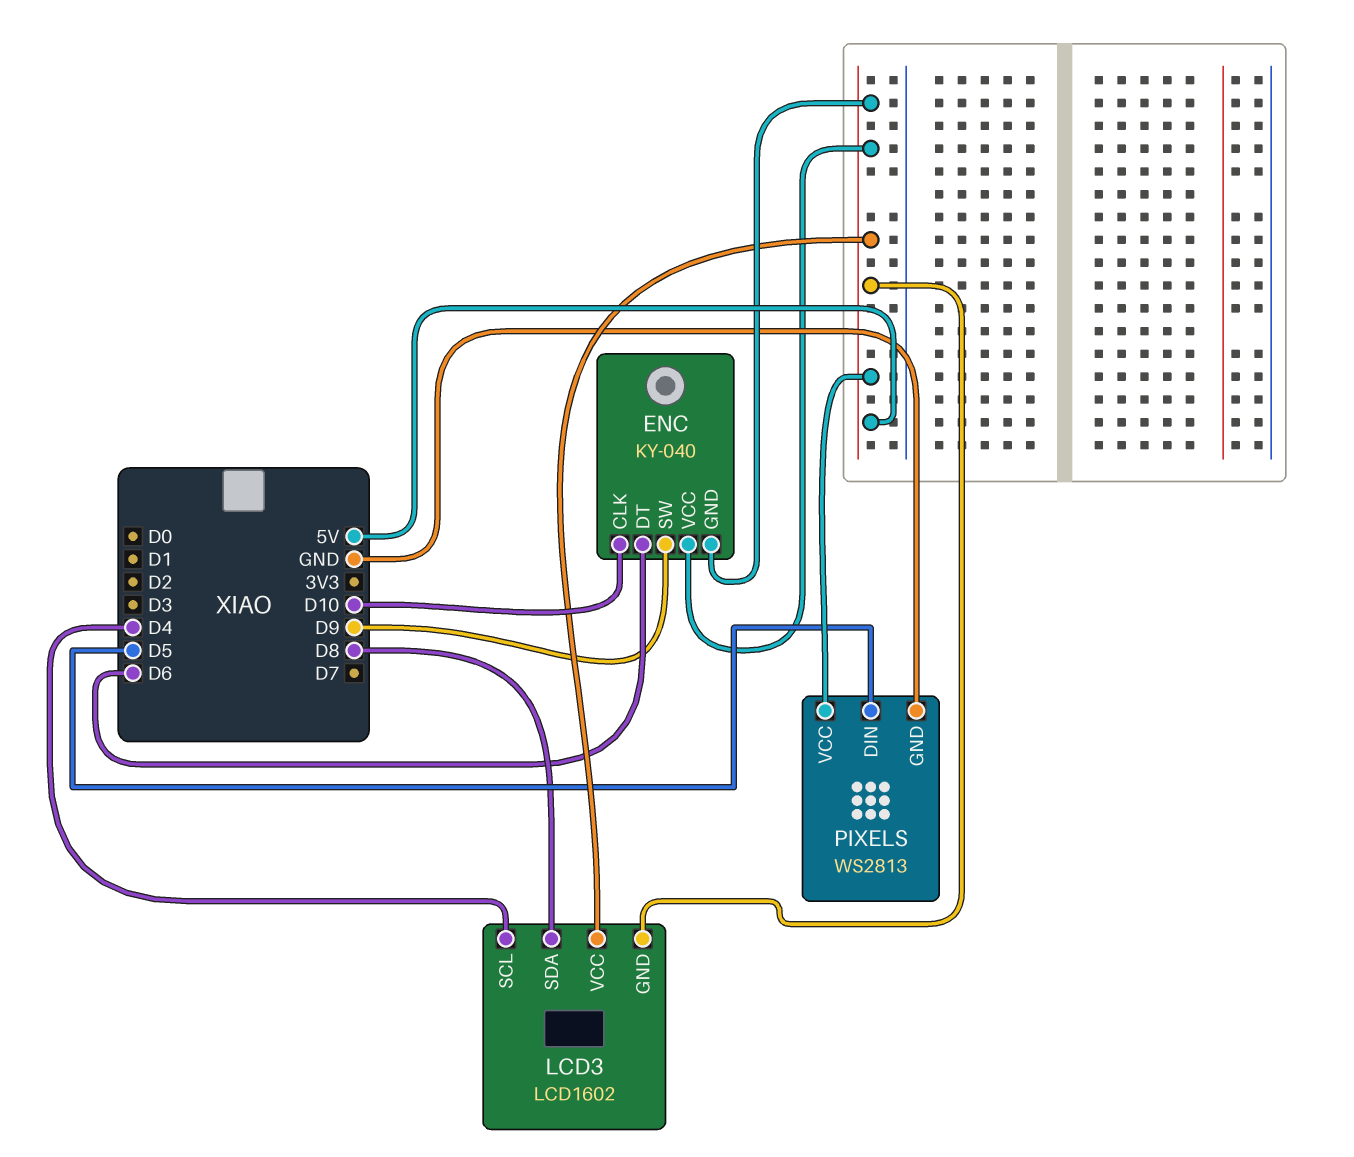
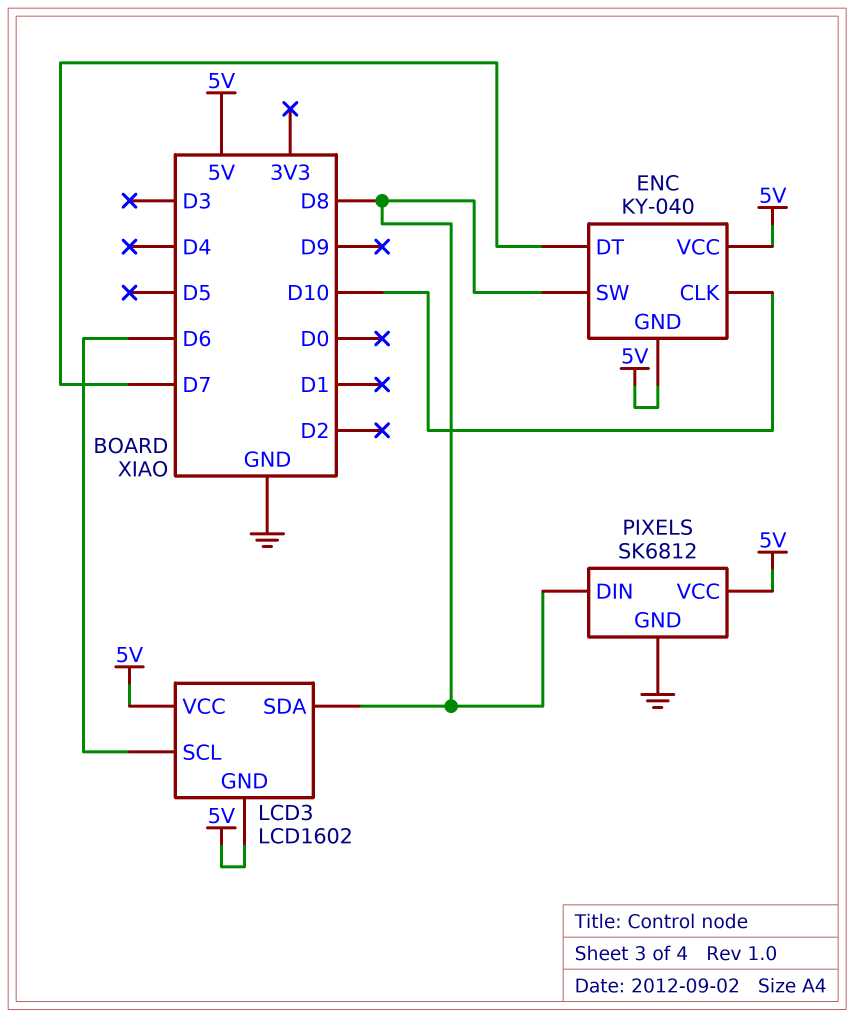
ENC pin DT: D6 -> D7
ENC pin SW: D9 -> D8
LCD3 pin SCL: D4 -> D6
PIXELS: WS2813 -> SK6812
PIXELS pin DIN: D5 -> D8

